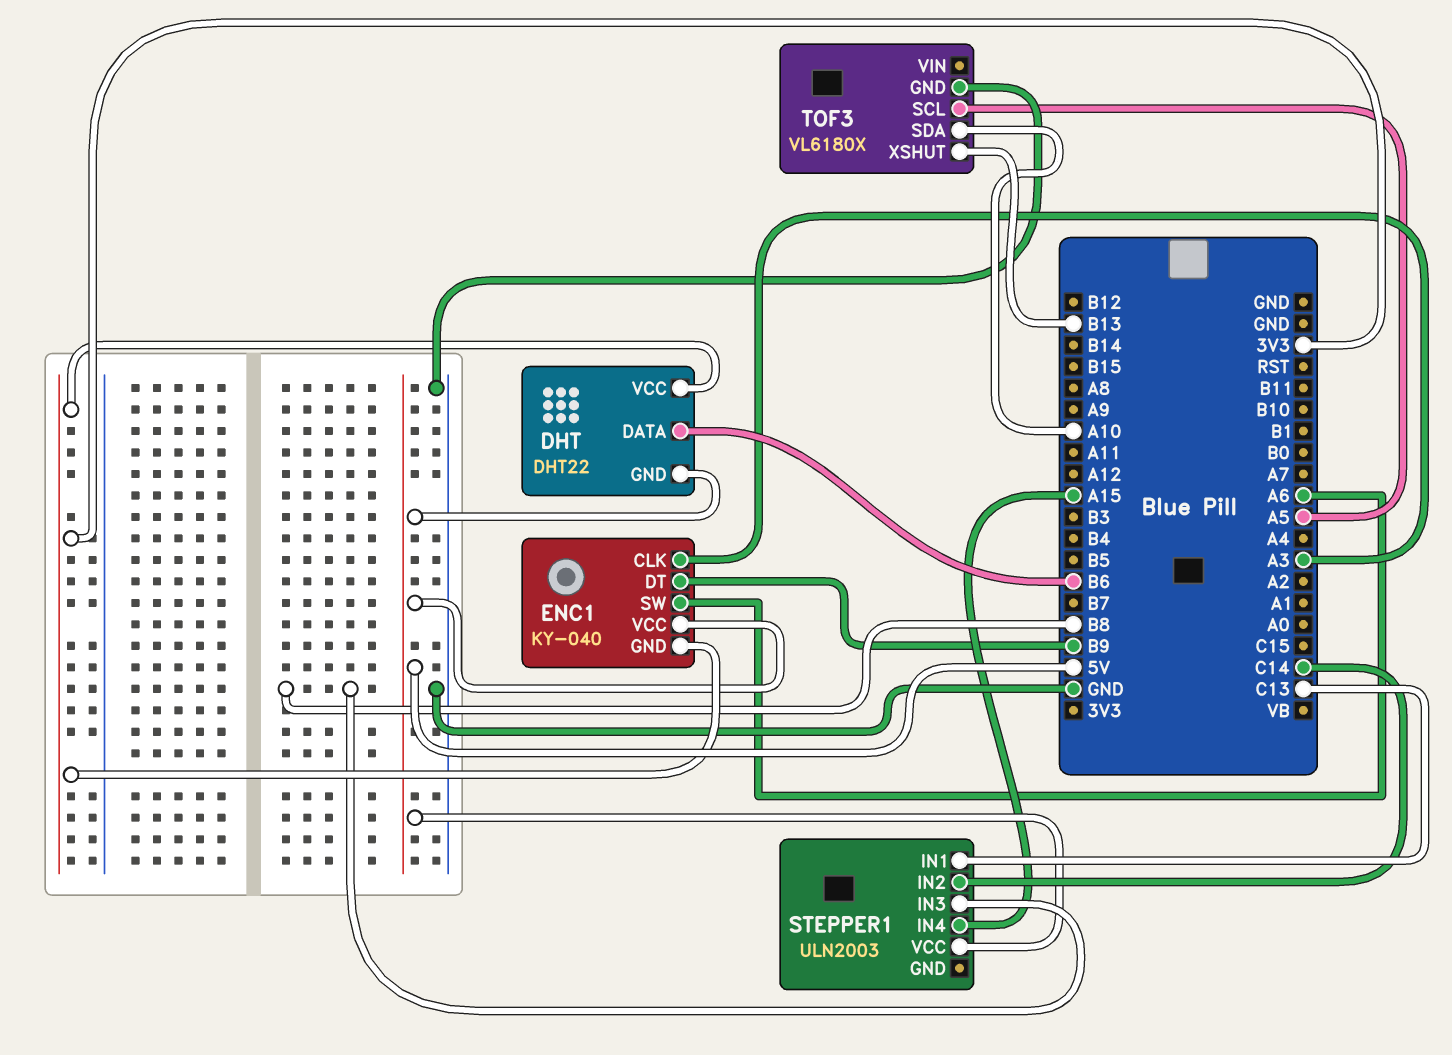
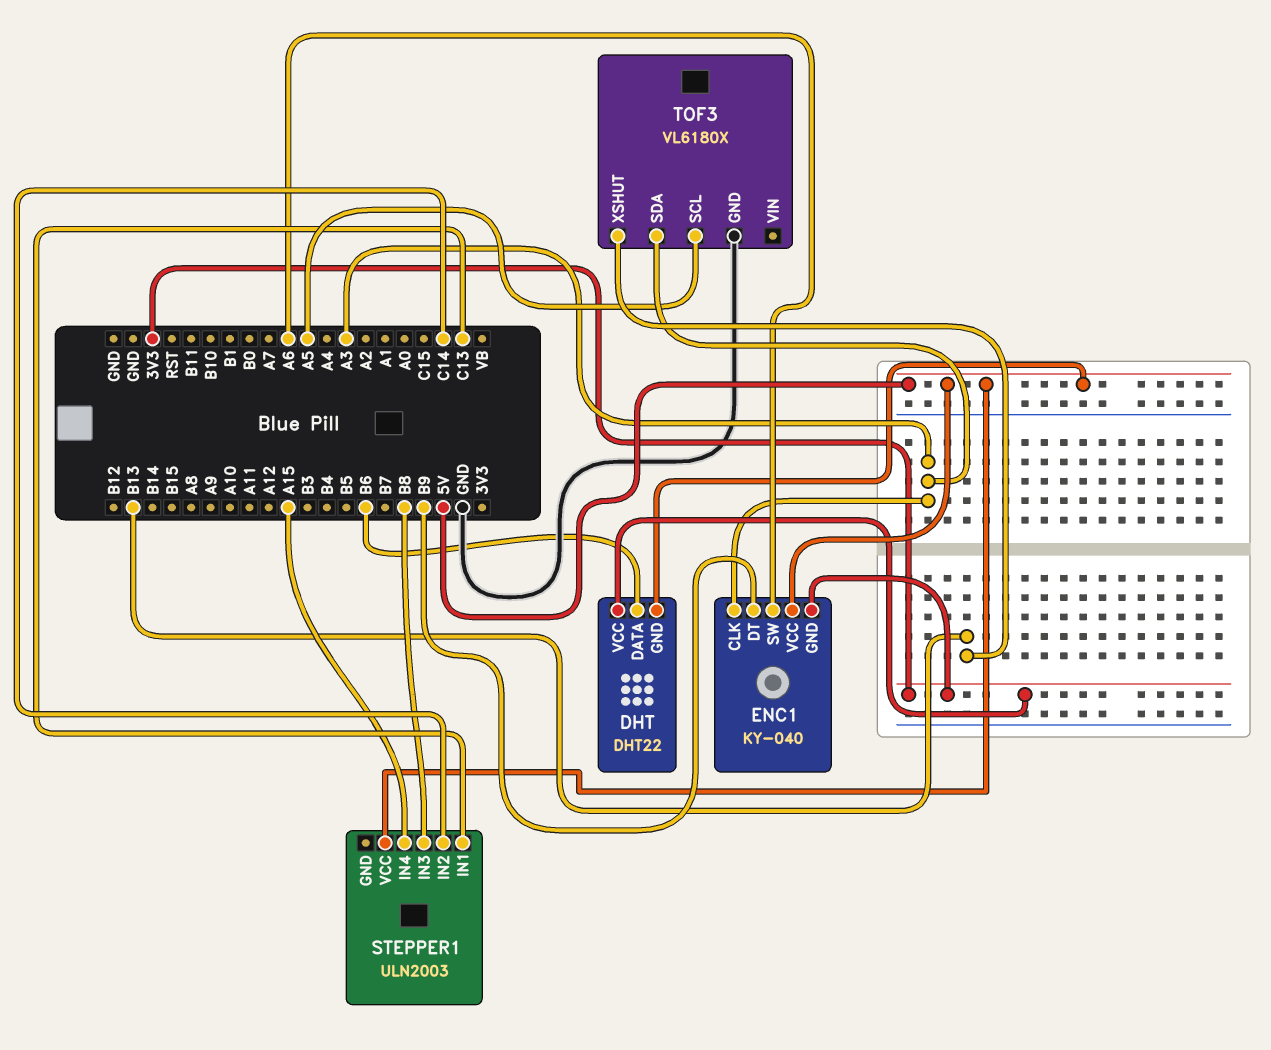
TOF3 pin SDA: A10 -> A3

